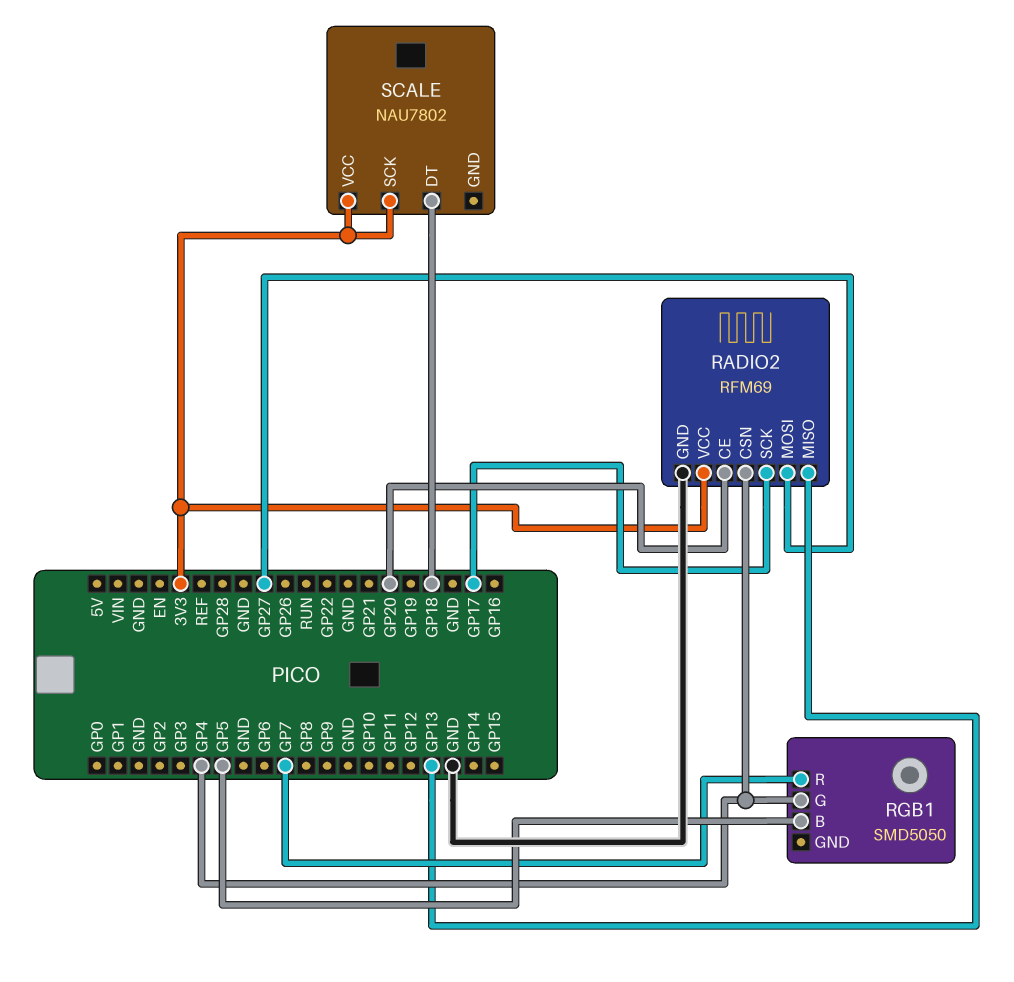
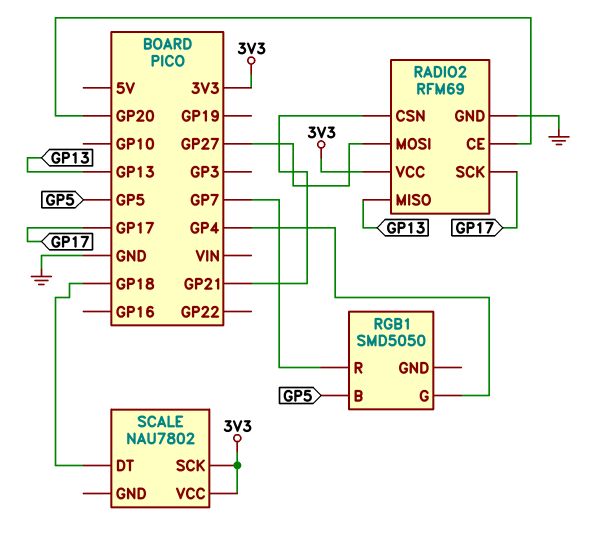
RADIO2 pin CSN: GP4 -> GP21

